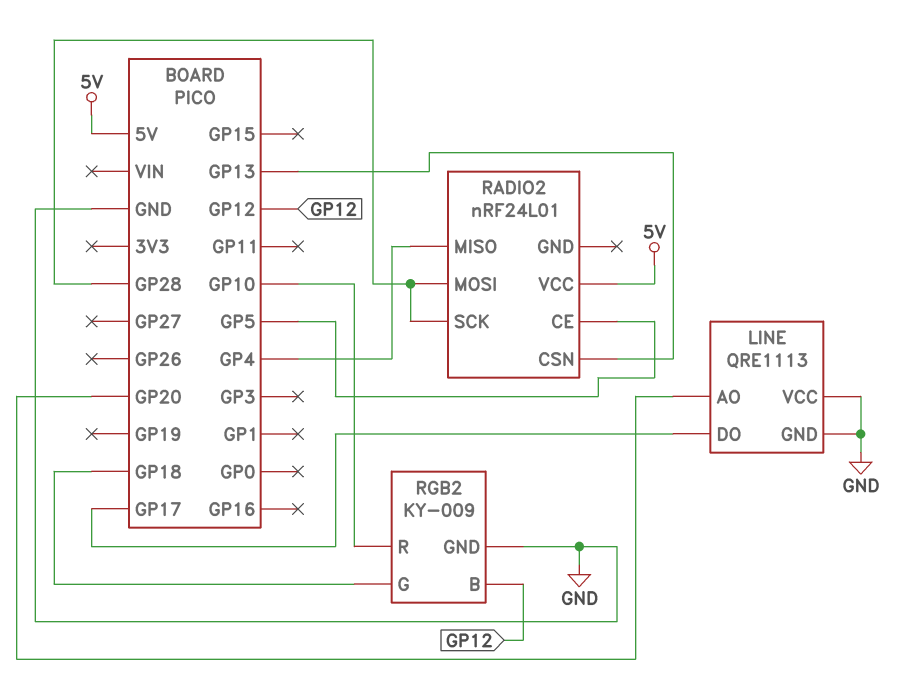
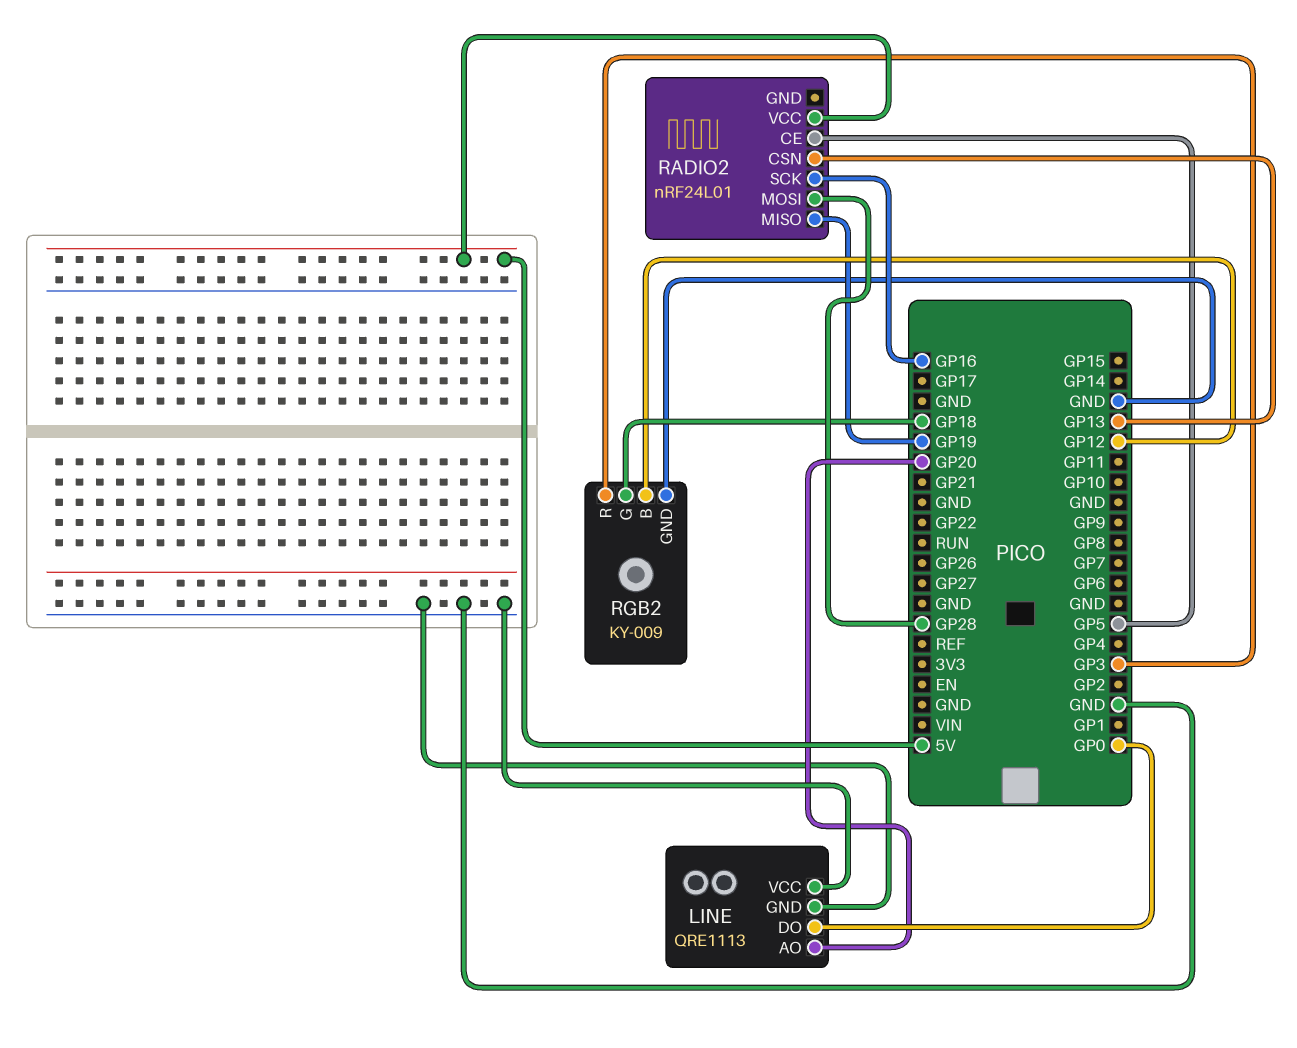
LINE pin DO: GP17 -> GP0
RADIO2 pin MISO: GP4 -> GP19
RADIO2 pin SCK: GP28 -> GP16
RGB2 pin R: GP10 -> GP3

